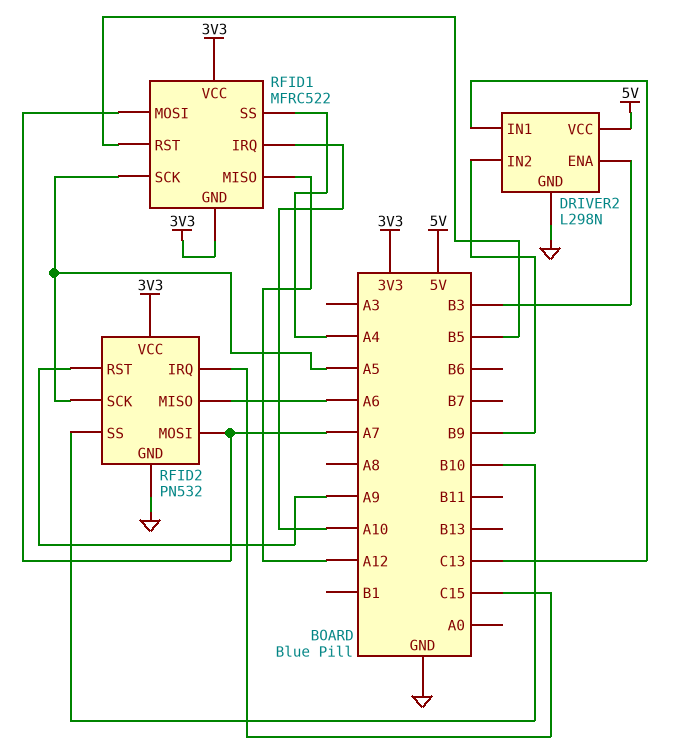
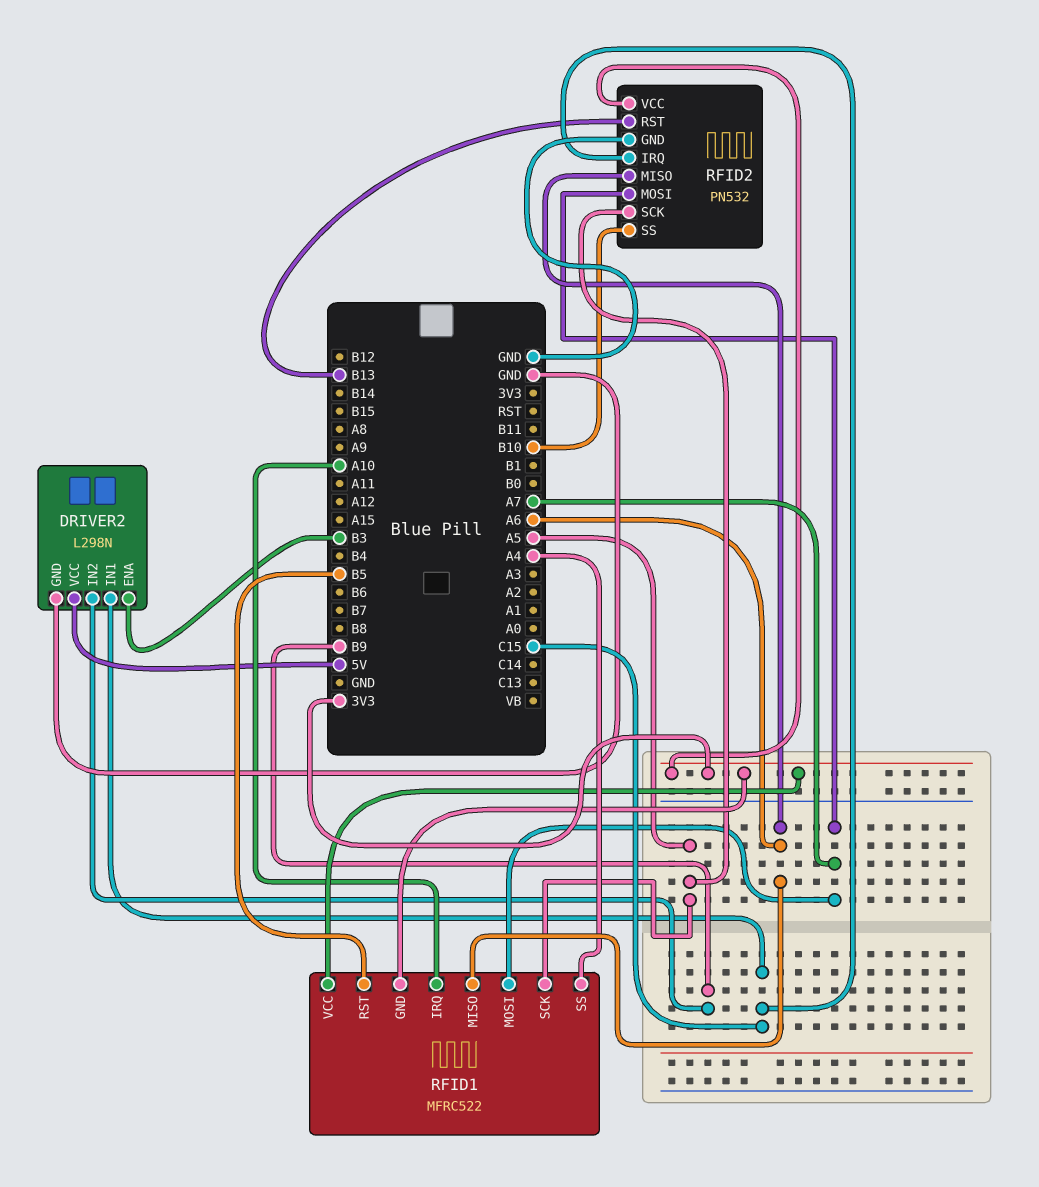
DRIVER2 pin IN1: C13 -> C15
RFID1 pin MISO: A12 -> A6
RFID2 pin RST: A9 -> B13

